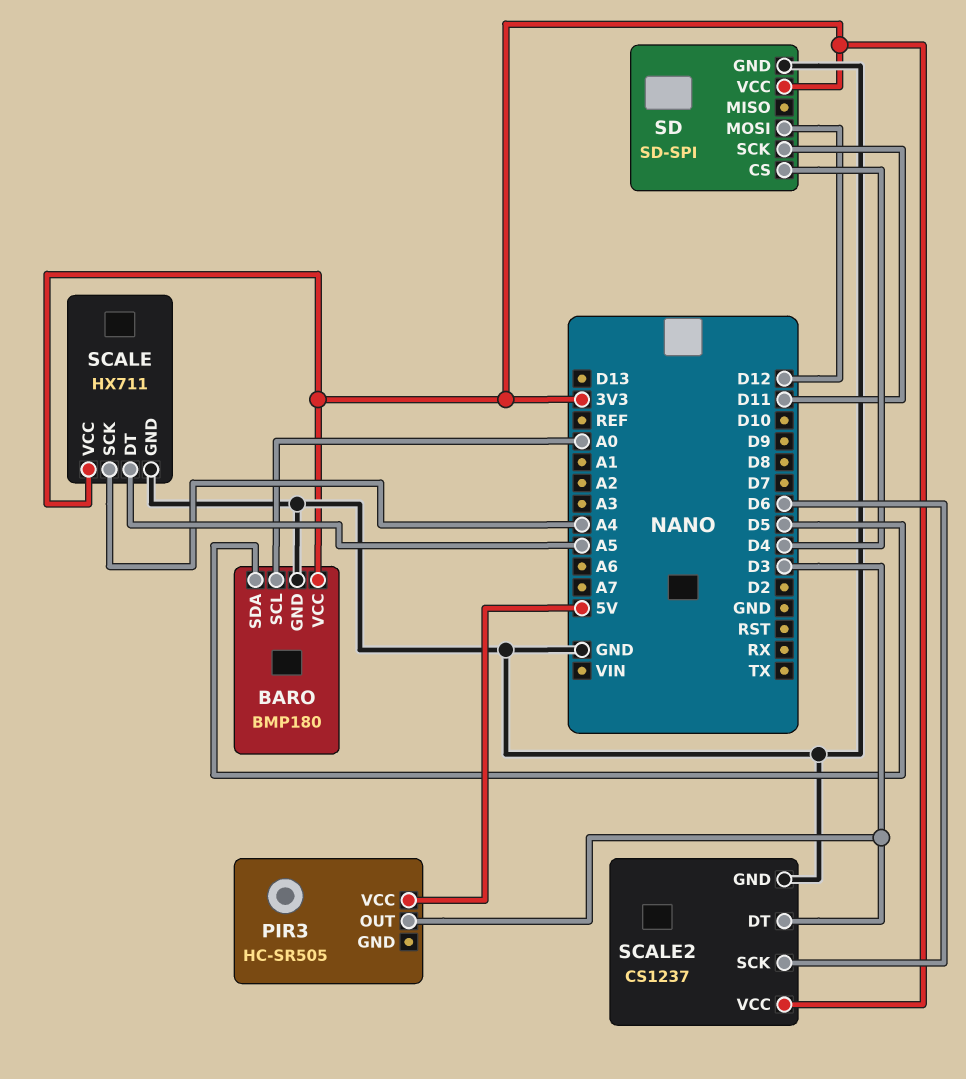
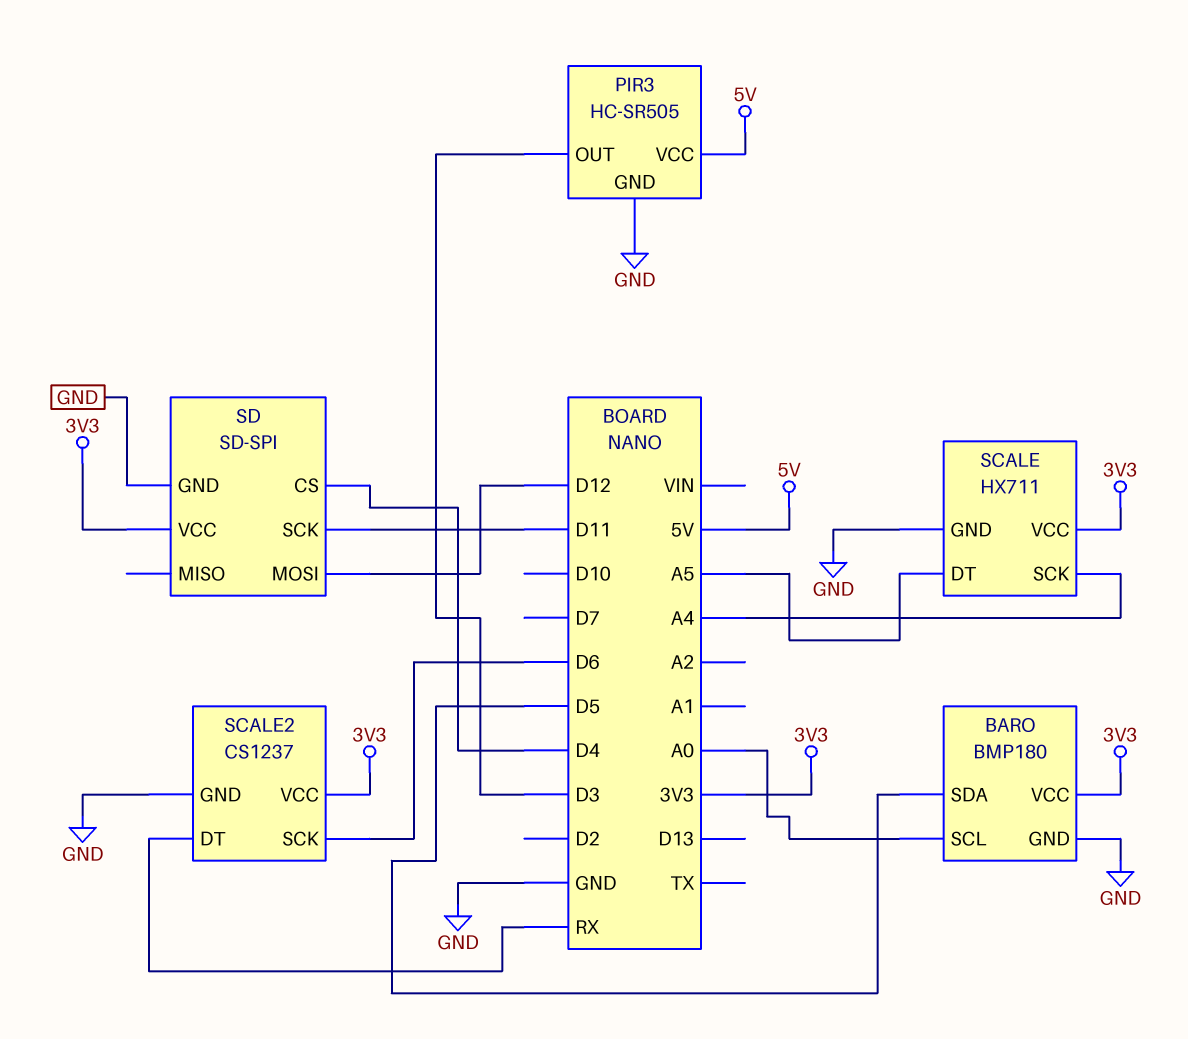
PIR3 pin GND: none -> GND
SCALE2 pin DT: D3 -> RX

